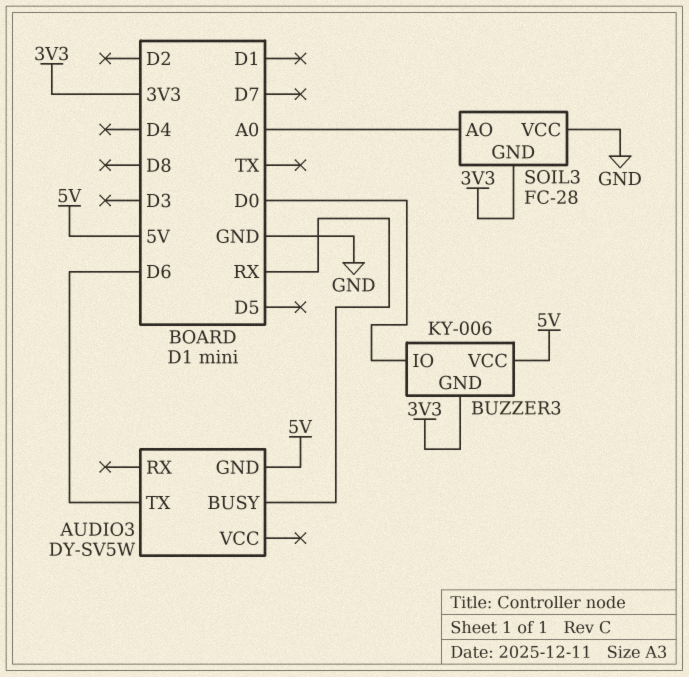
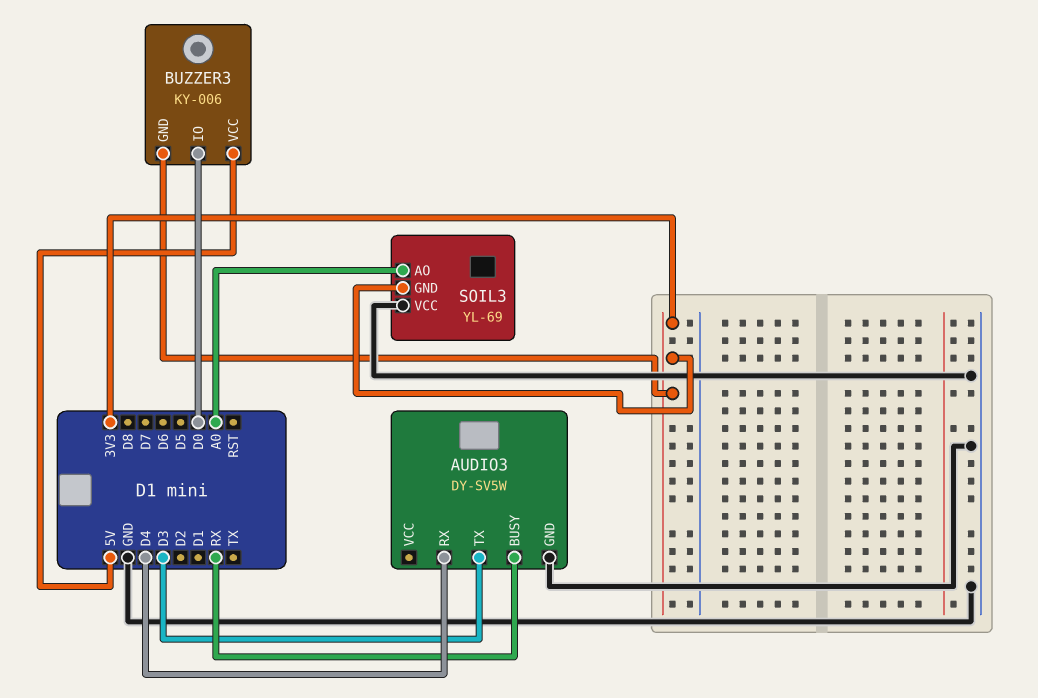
AUDIO3 pin GND: 5V -> GND
AUDIO3 pin RX: none -> D4
AUDIO3 pin TX: D6 -> D3
SOIL3: FC-28 -> YL-69

